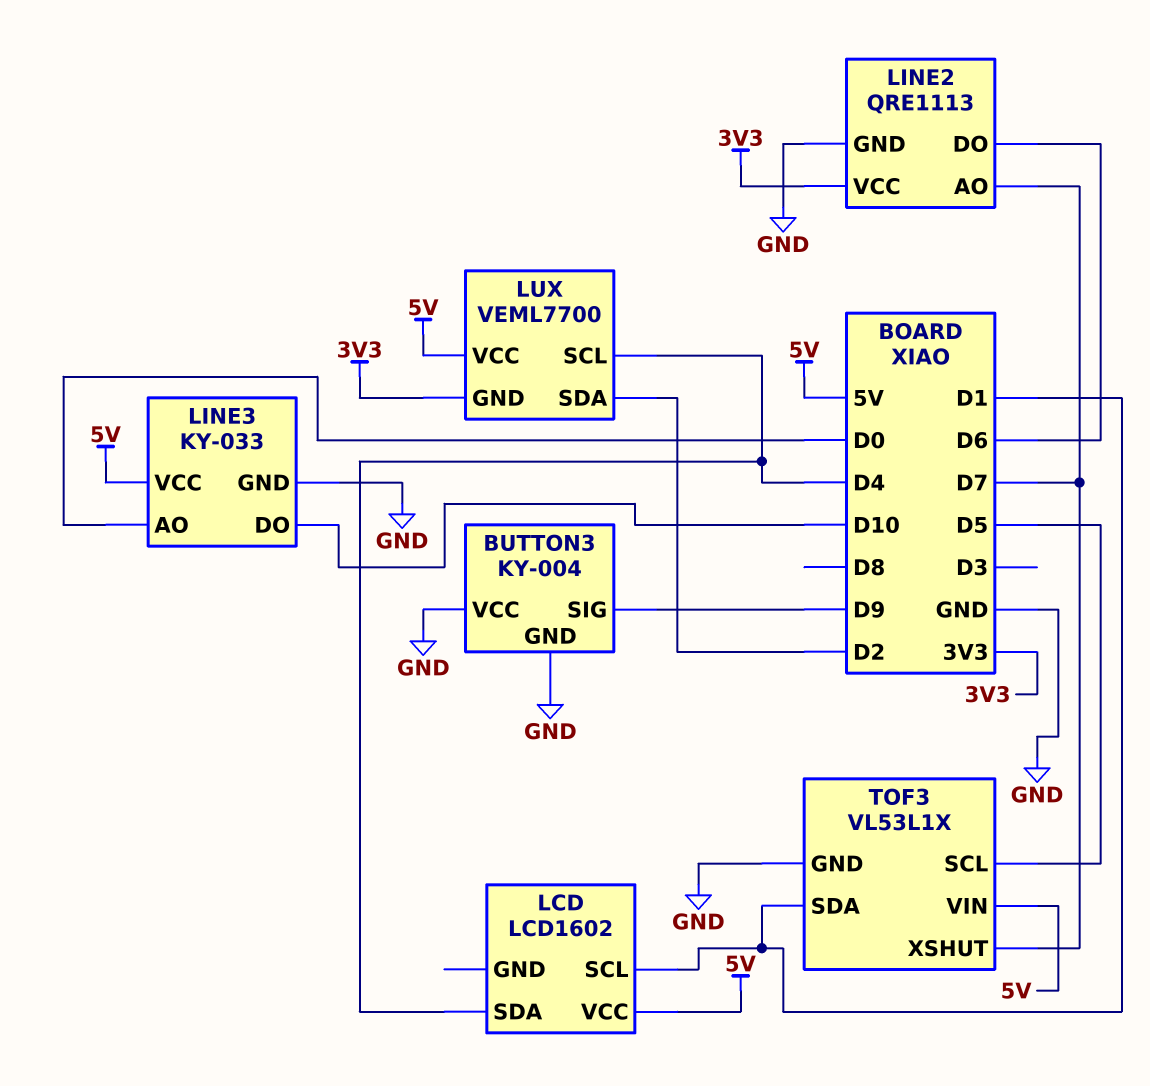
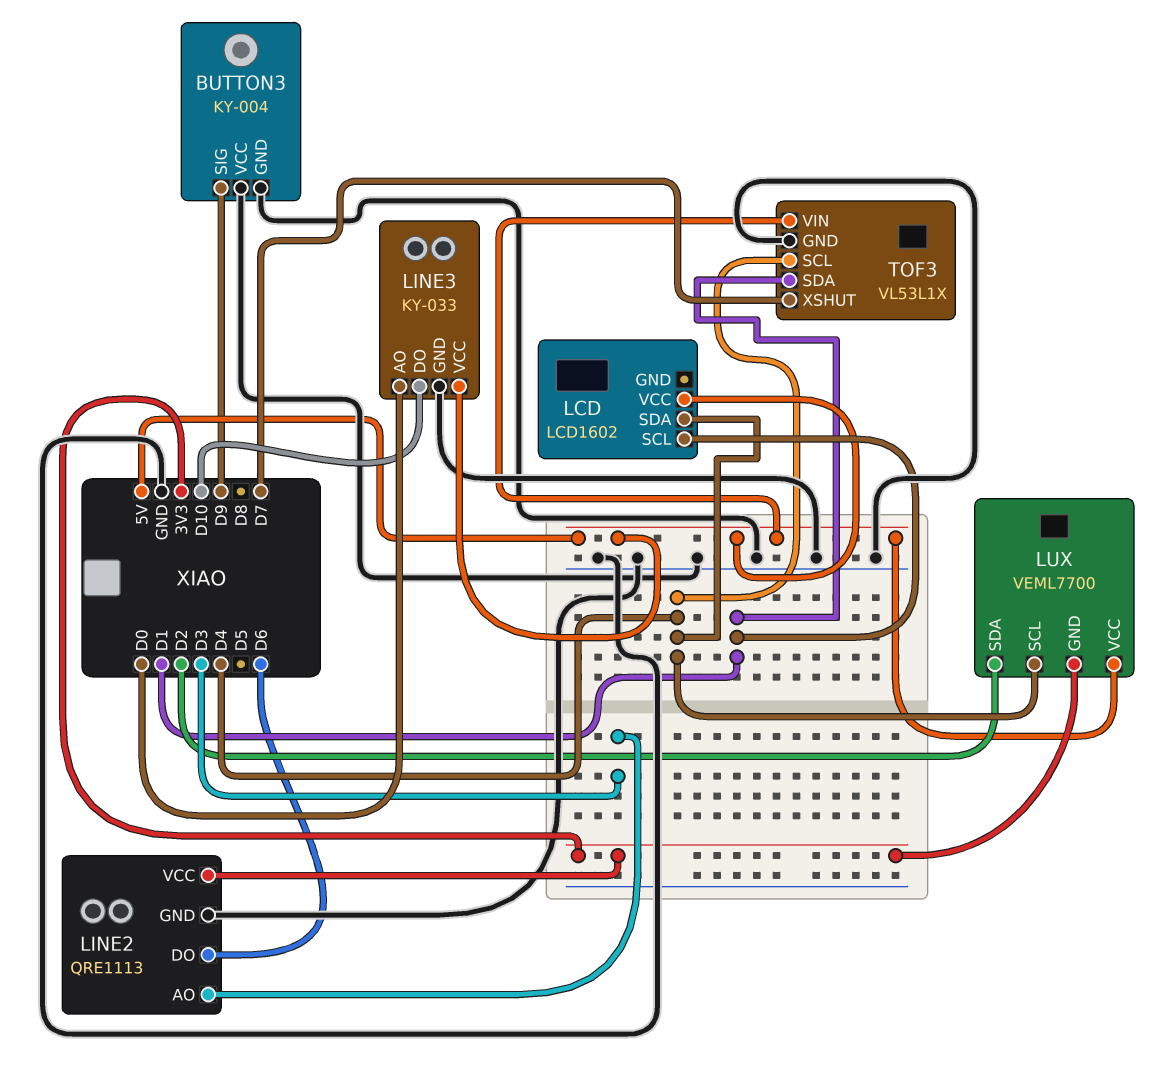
LINE2 pin AO: D7 -> D3
TOF3 pin SCL: D5 -> D4

